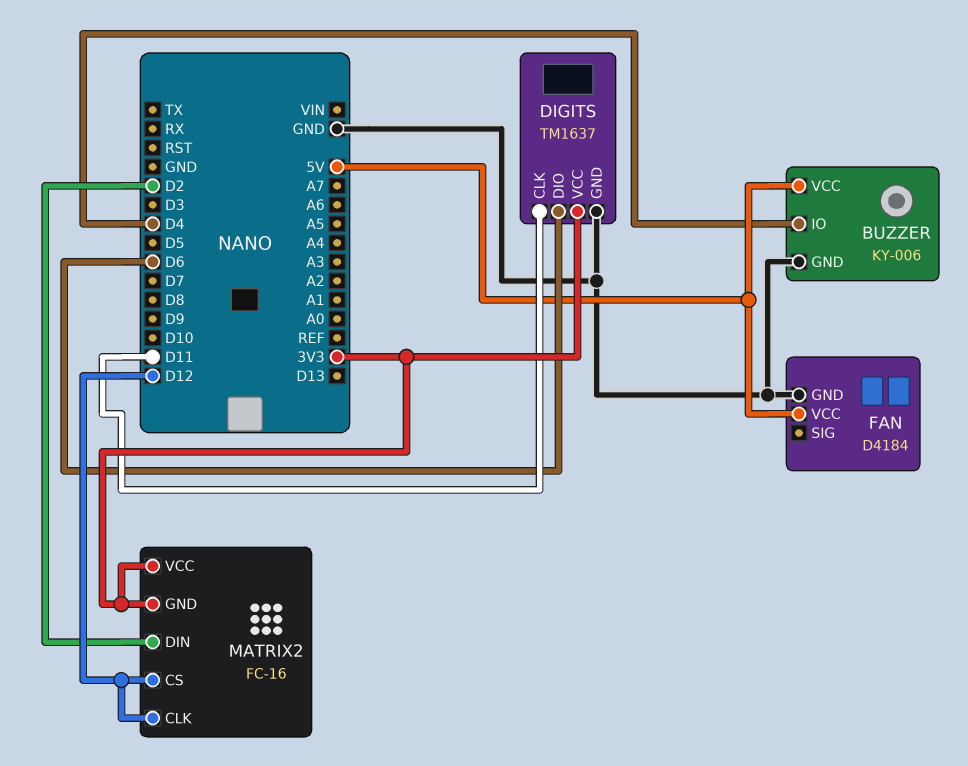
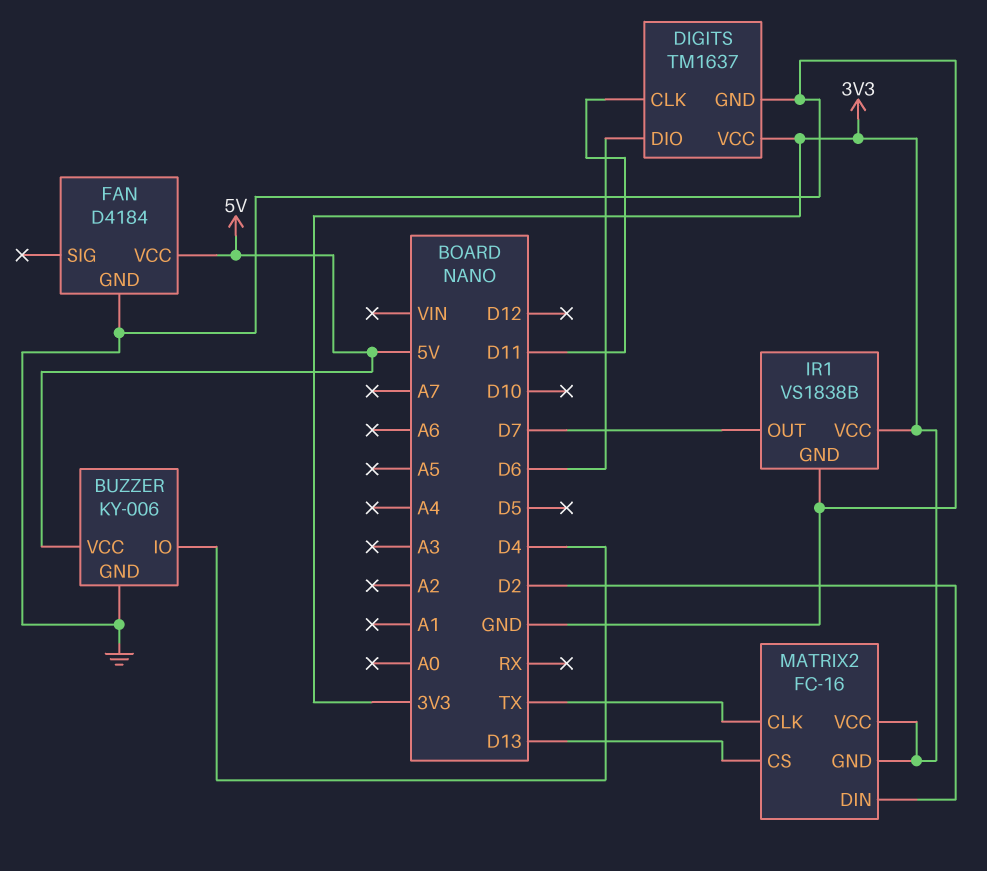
IR1: none -> VS1838B
IR1 pin GND: none -> GND
IR1 pin OUT: none -> D7
IR1 pin VCC: none -> 3V3
MATRIX2 pin CLK: D12 -> TX
MATRIX2 pin CS: D12 -> D13

